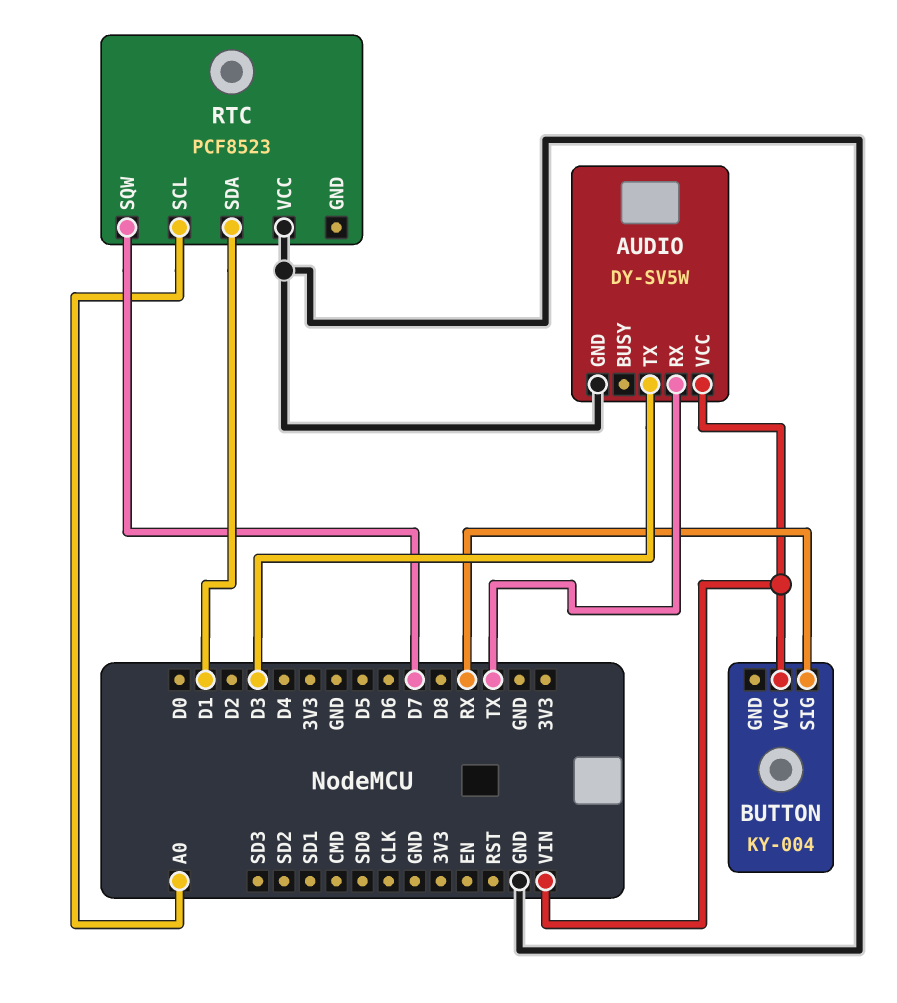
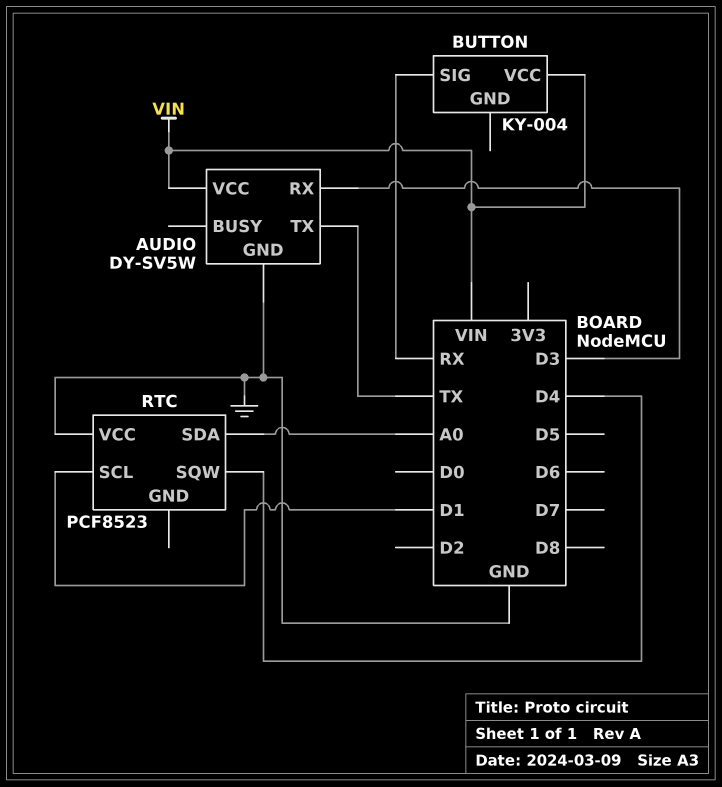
AUDIO pin RX: TX -> D3
AUDIO pin TX: D3 -> TX
RTC pin SCL: A0 -> D1
RTC pin SDA: D1 -> A0
RTC pin SQW: D7 -> D4

